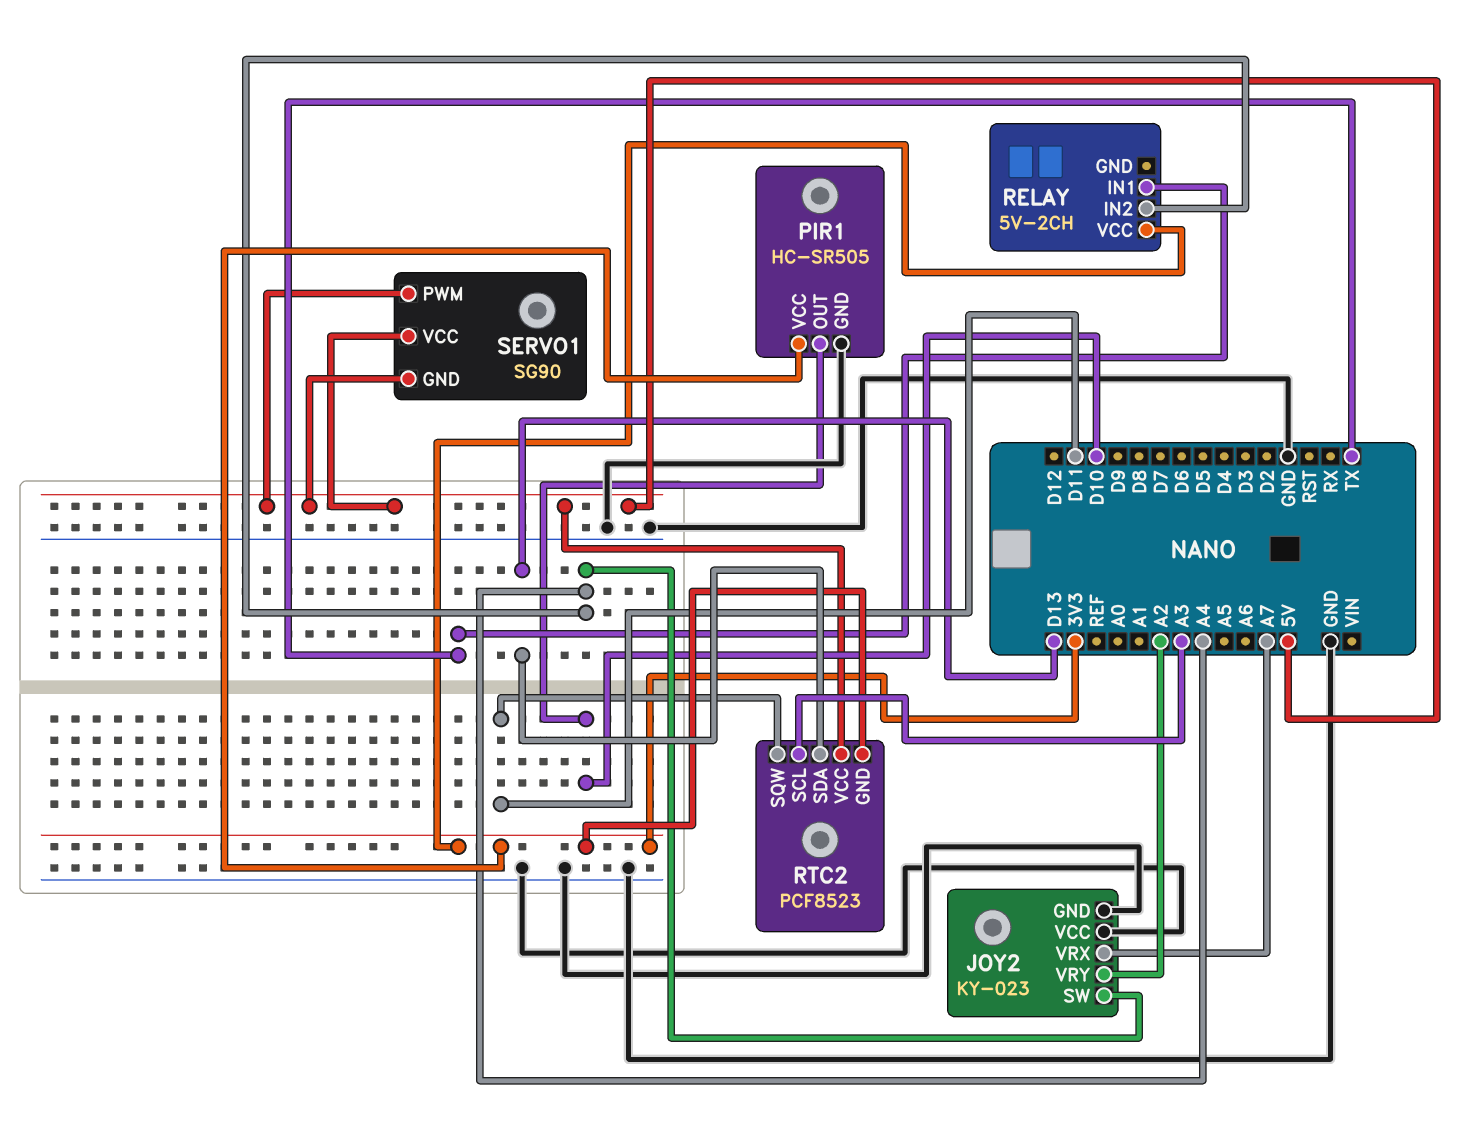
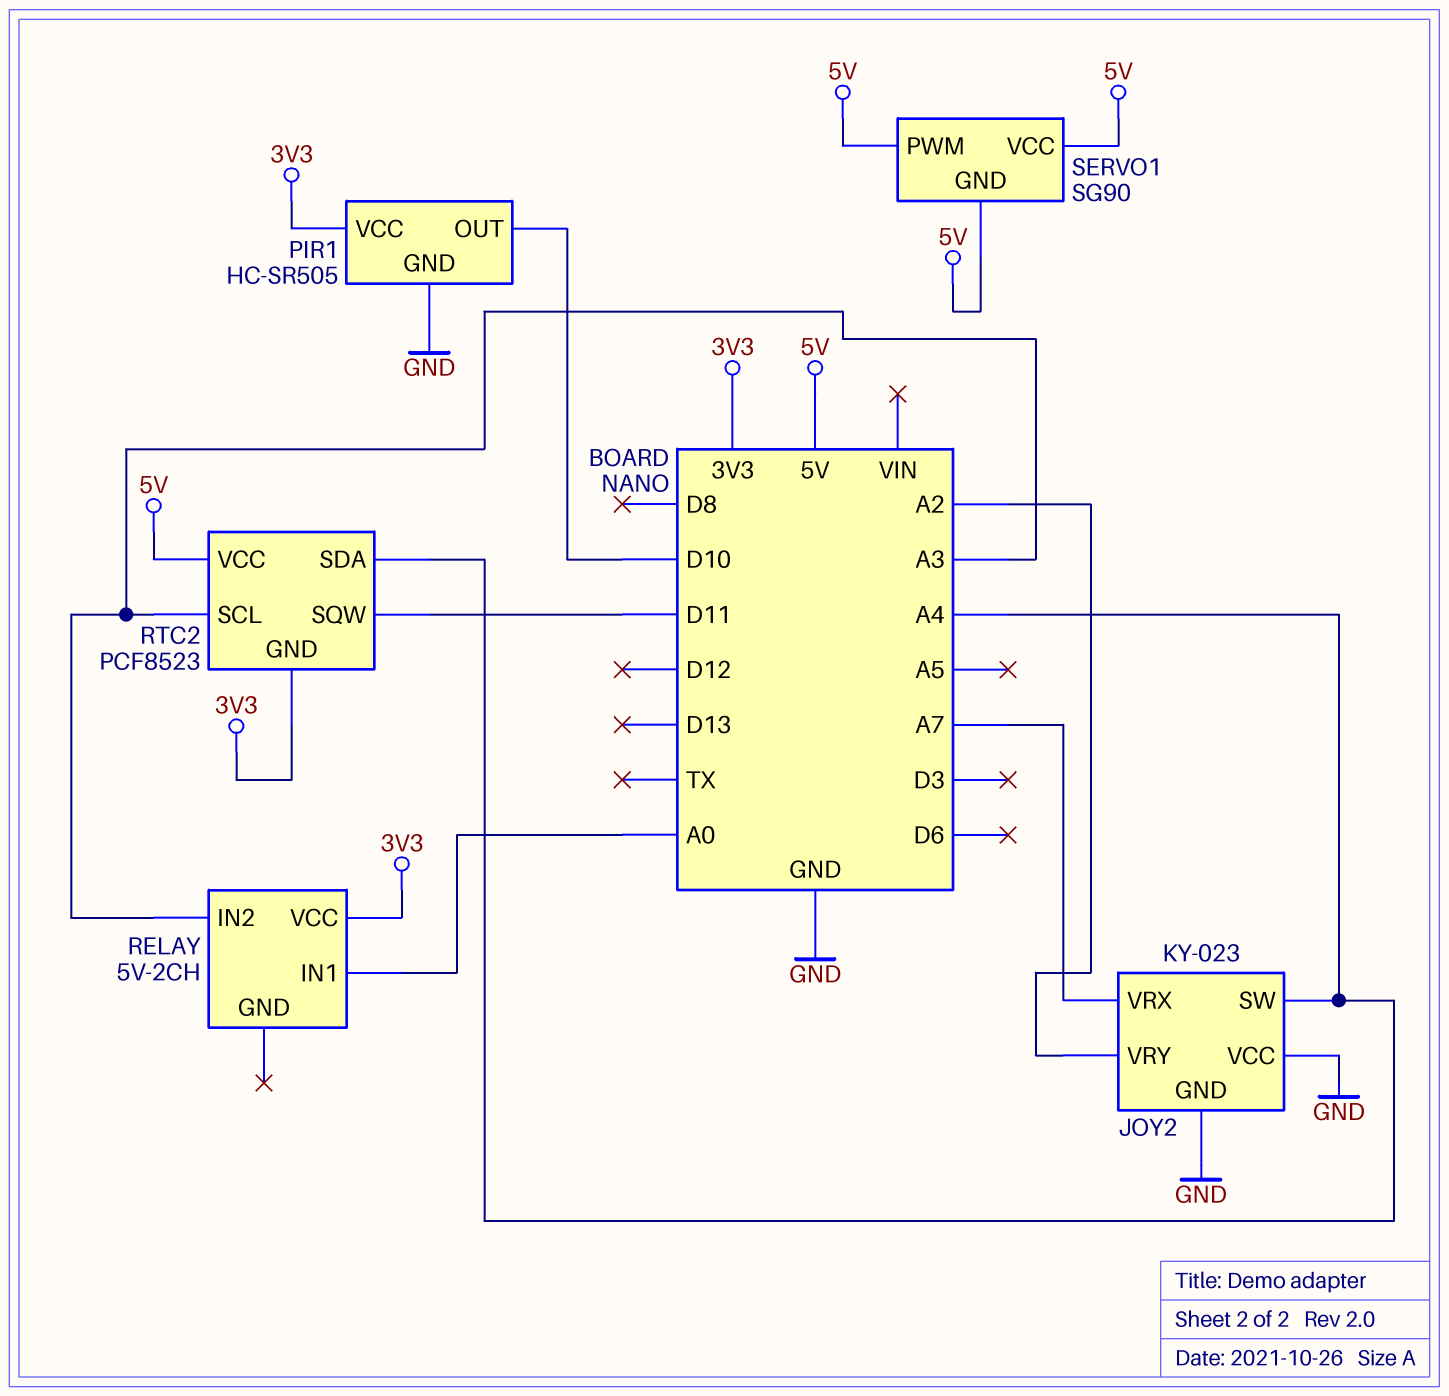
RELAY pin IN1: TX -> A0
RELAY pin IN2: A4 -> A3
RTC2 pin SDA: D13 -> A4

